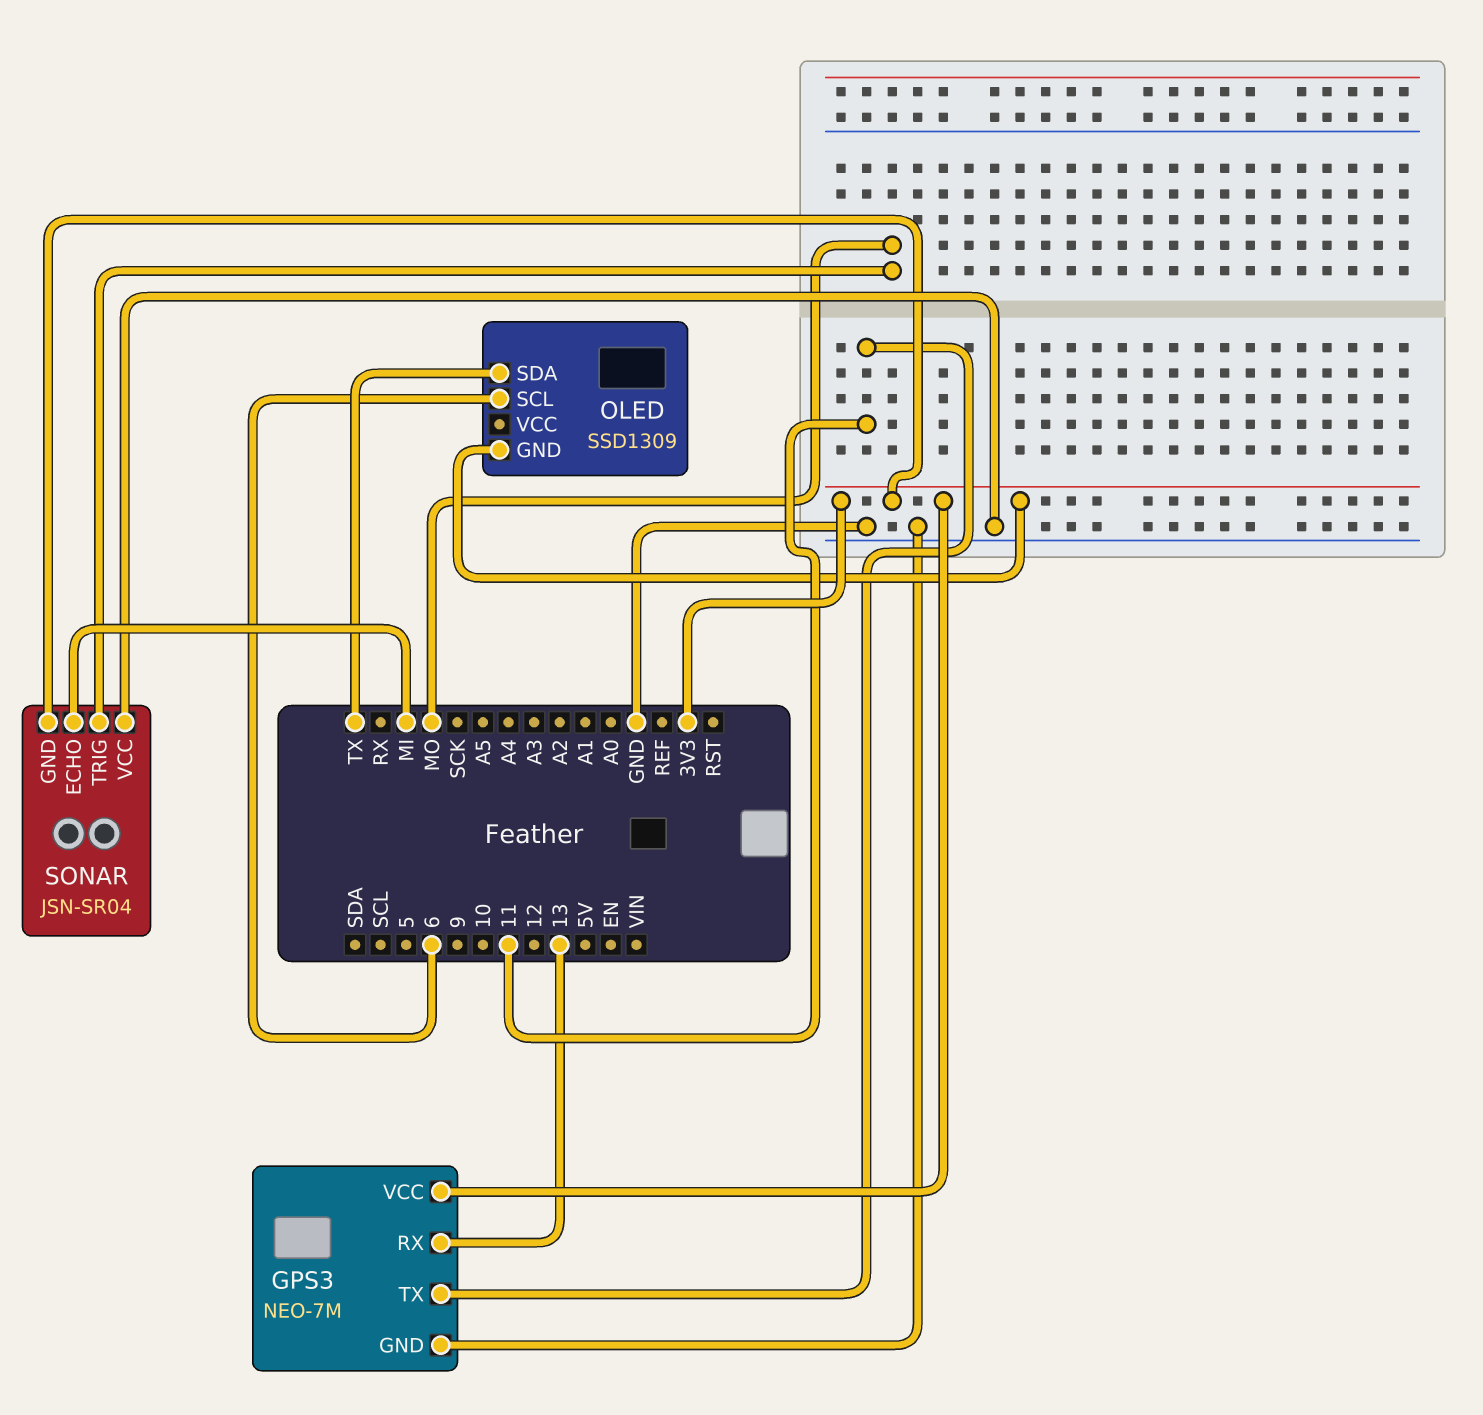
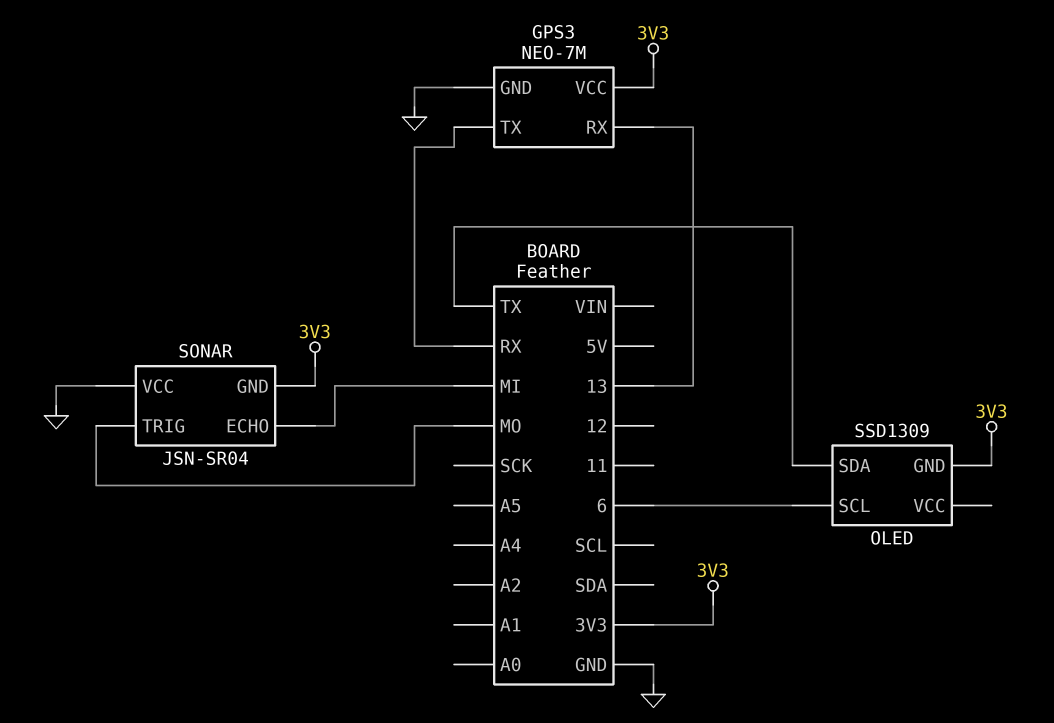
GPS3 pin TX: 11 -> RX

